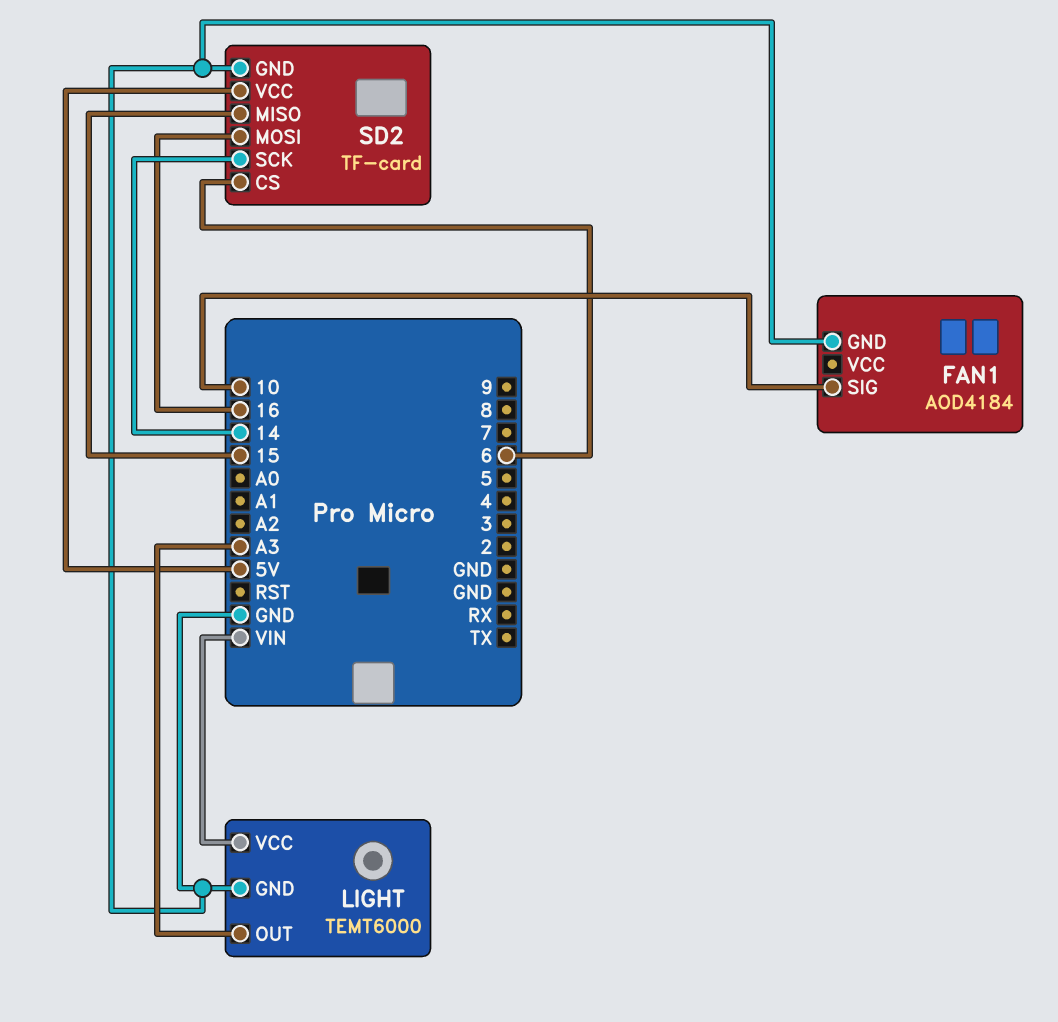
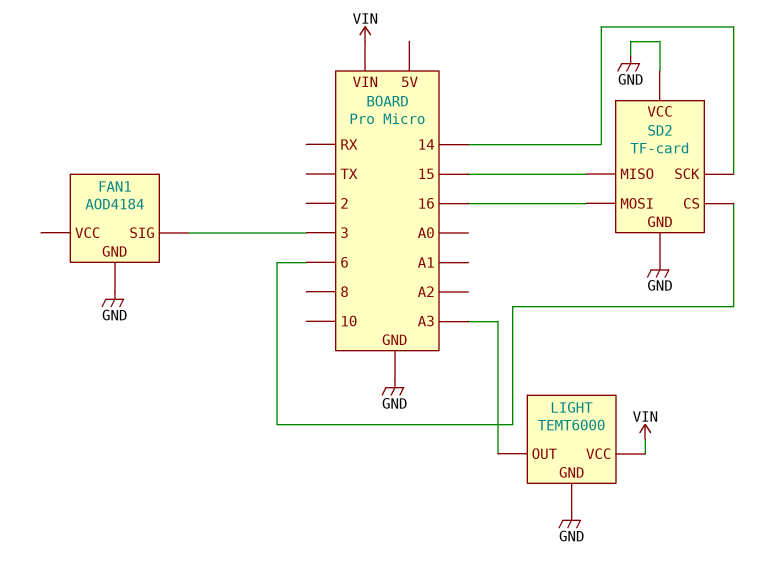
FAN1 pin SIG: 10 -> 3
SD2 pin VCC: 5V -> GND

